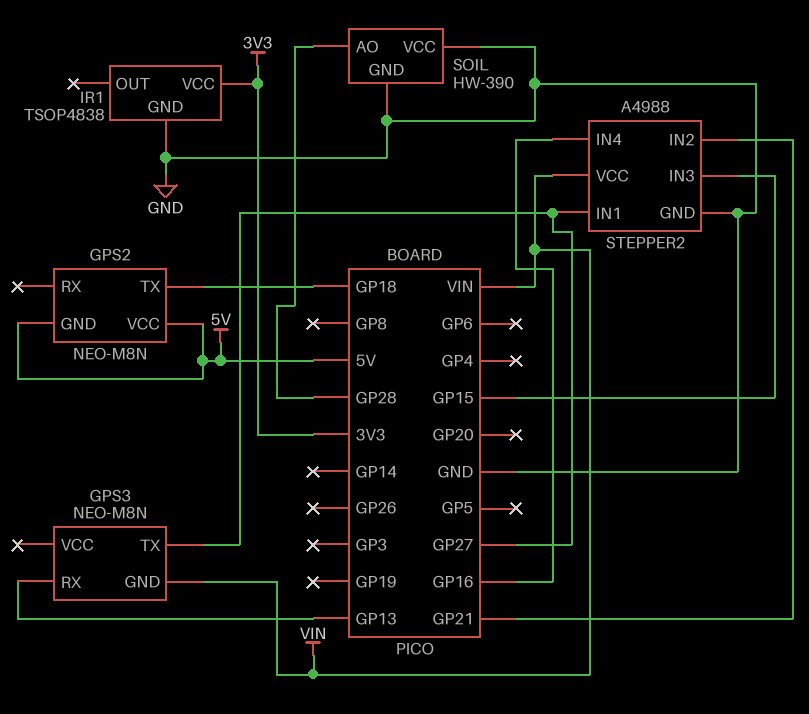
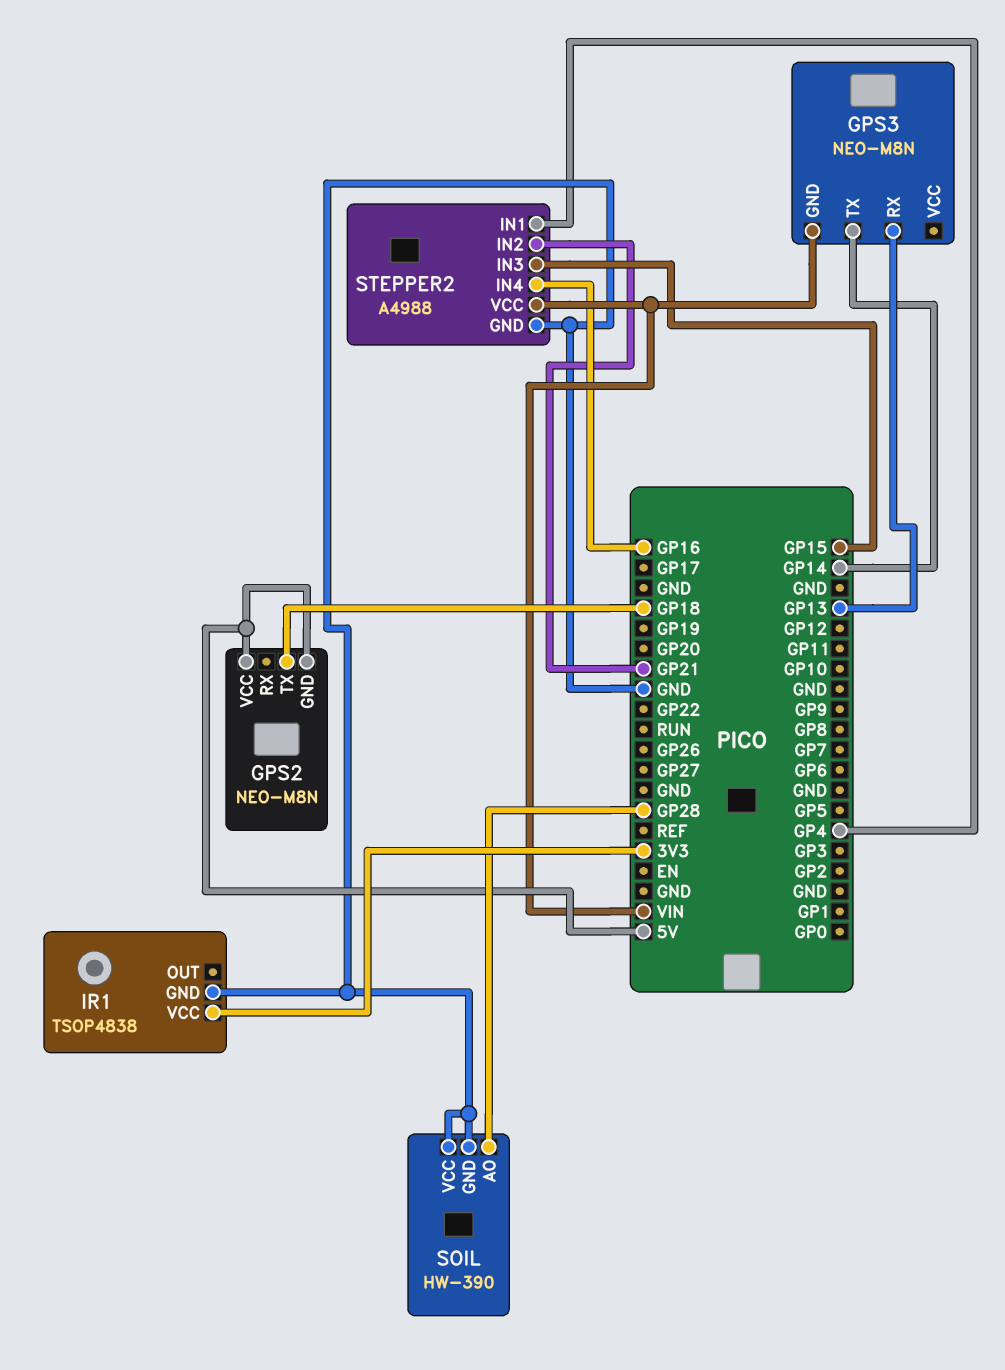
GPS3 pin TX: GP27 -> GP14
STEPPER2 pin IN1: GP27 -> GP4

